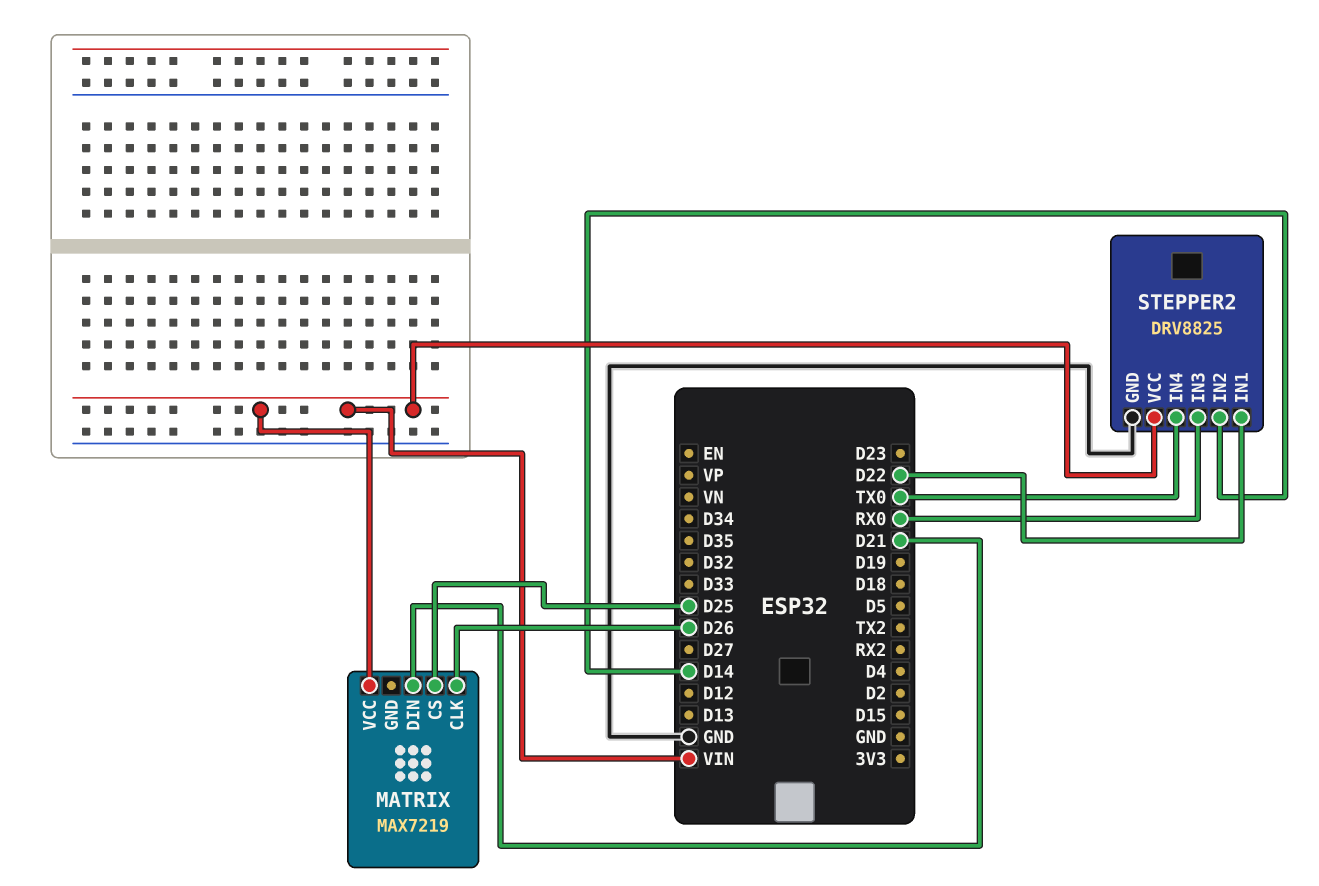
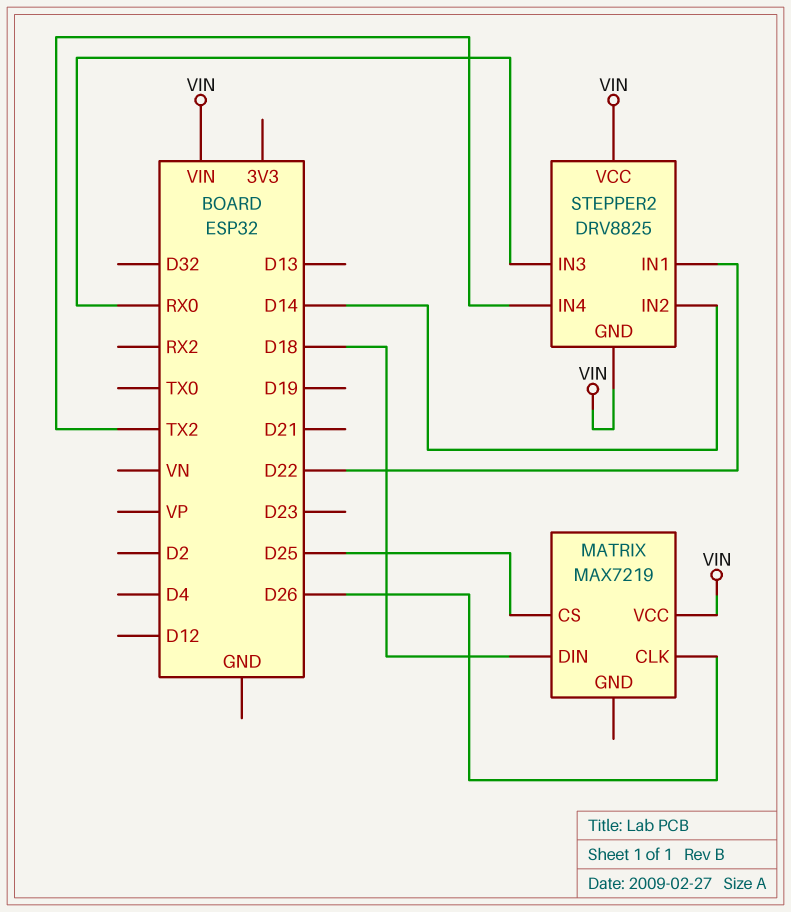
MATRIX pin DIN: D21 -> D18
STEPPER2 pin GND: GND -> VIN
STEPPER2 pin IN4: TX0 -> TX2

